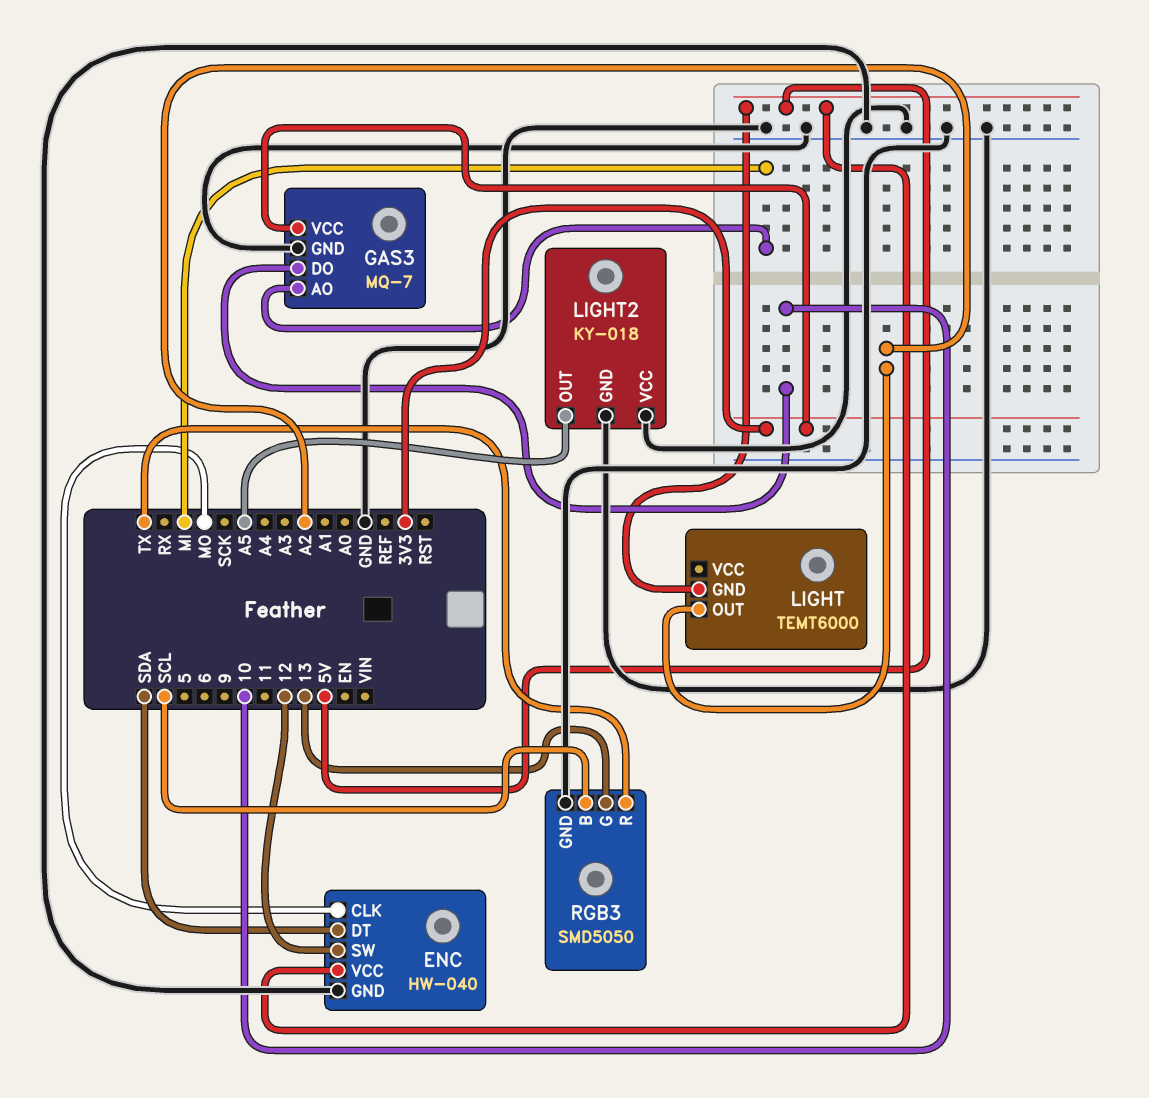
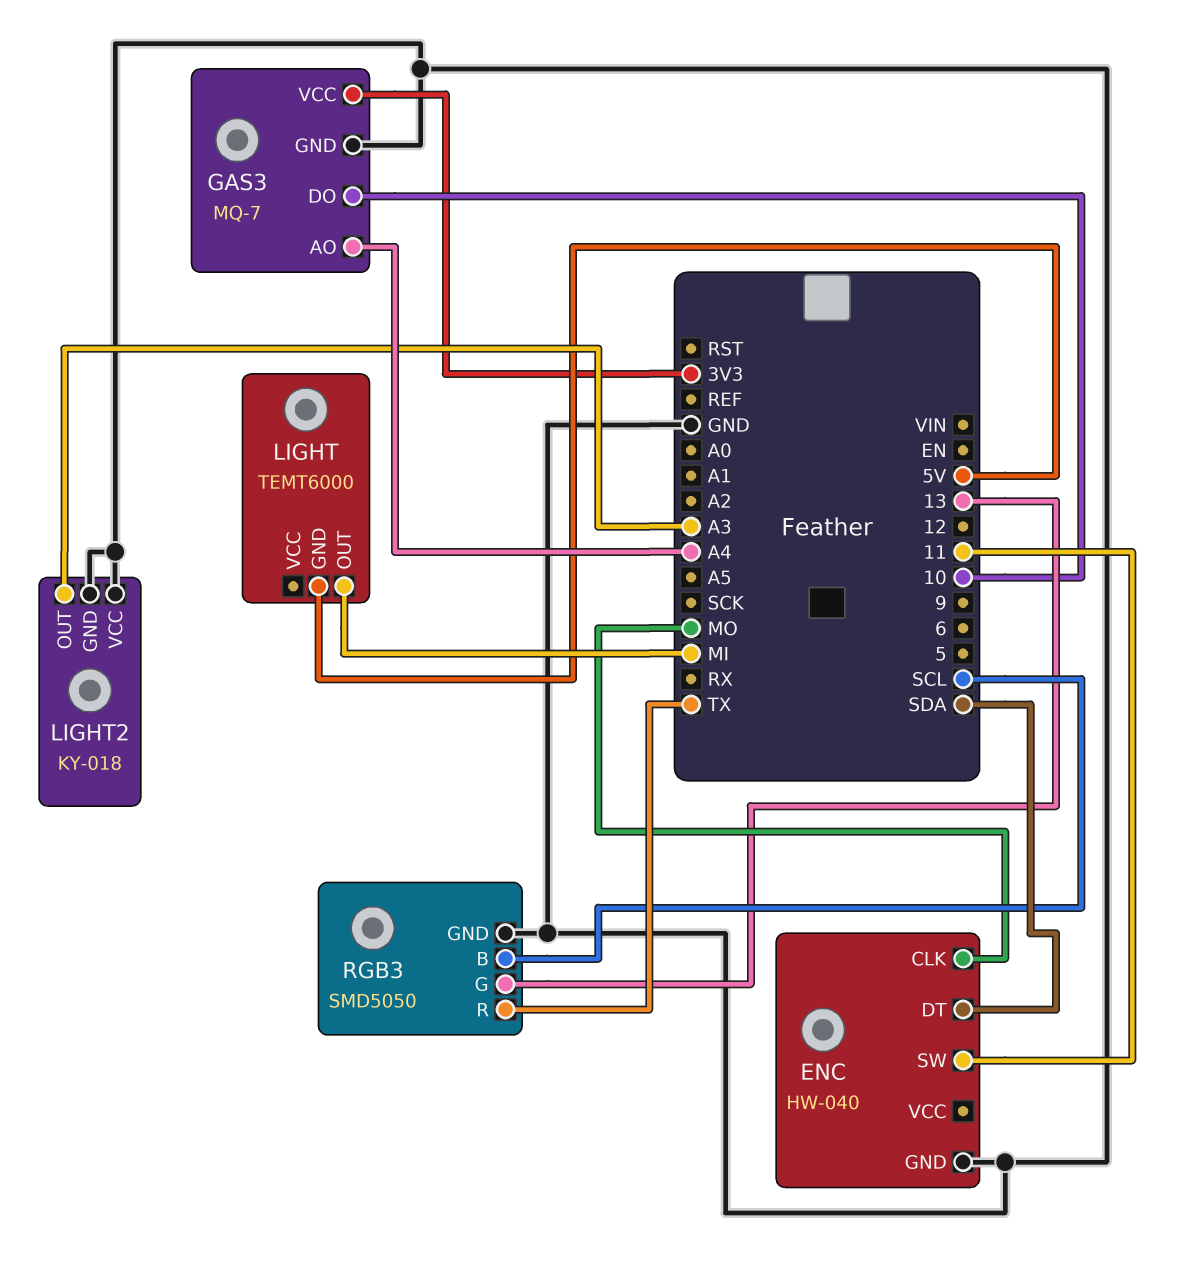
ENC pin SW: 12 -> 11
ENC pin VCC: 5V -> none
GAS3 pin AO: MI -> A4
LIGHT pin OUT: A2 -> MI
LIGHT2 pin OUT: A5 -> A3

